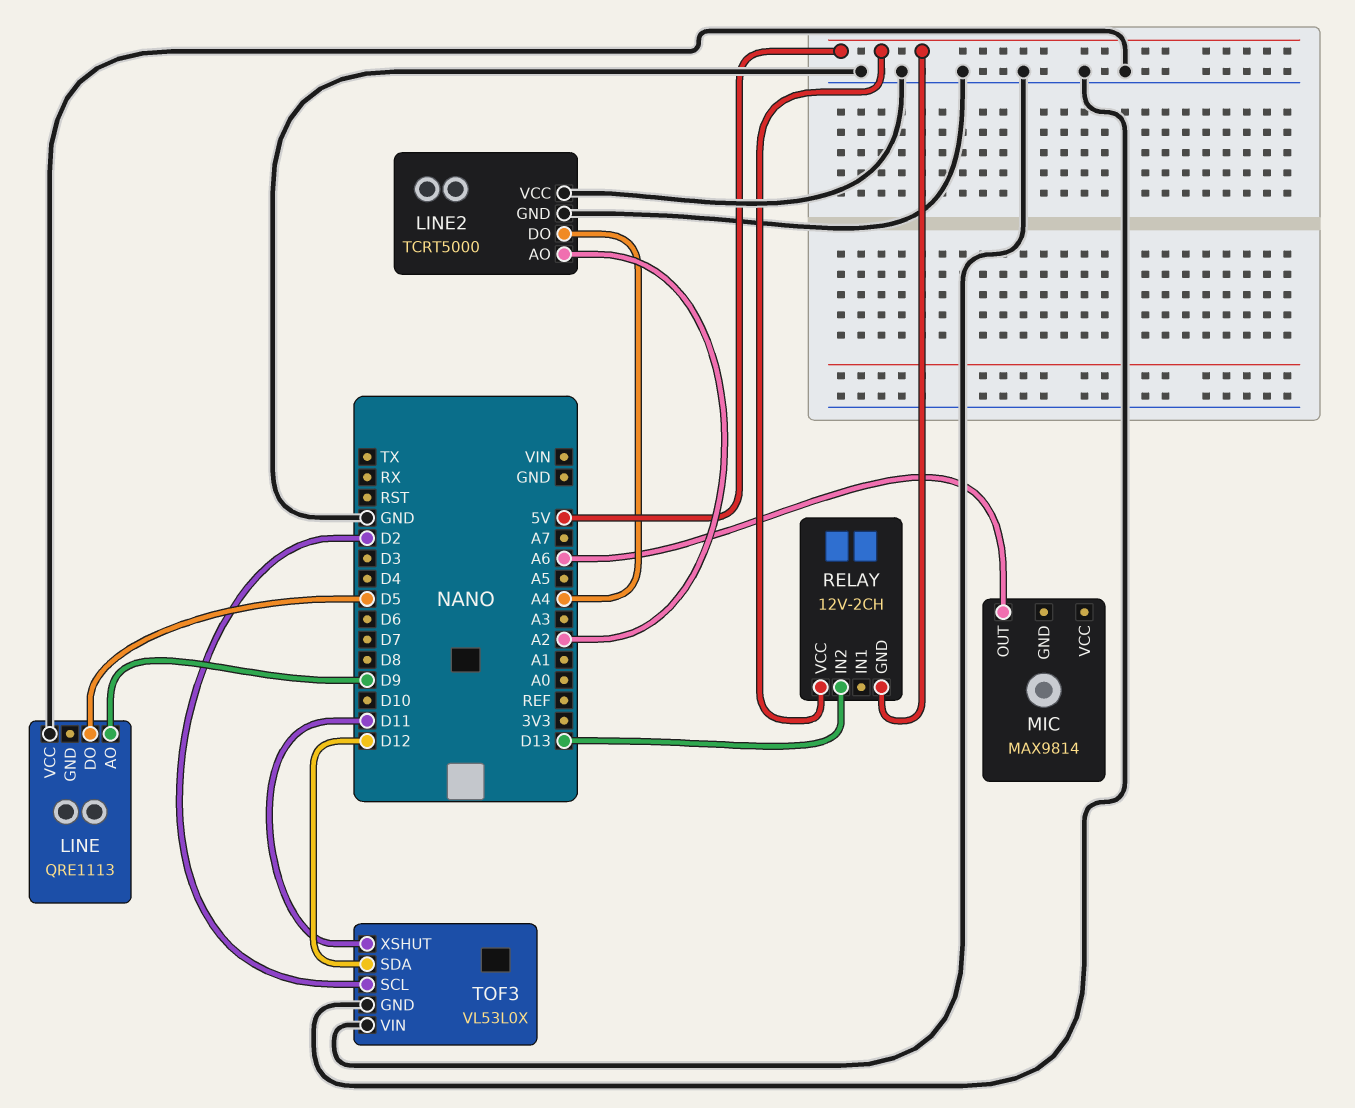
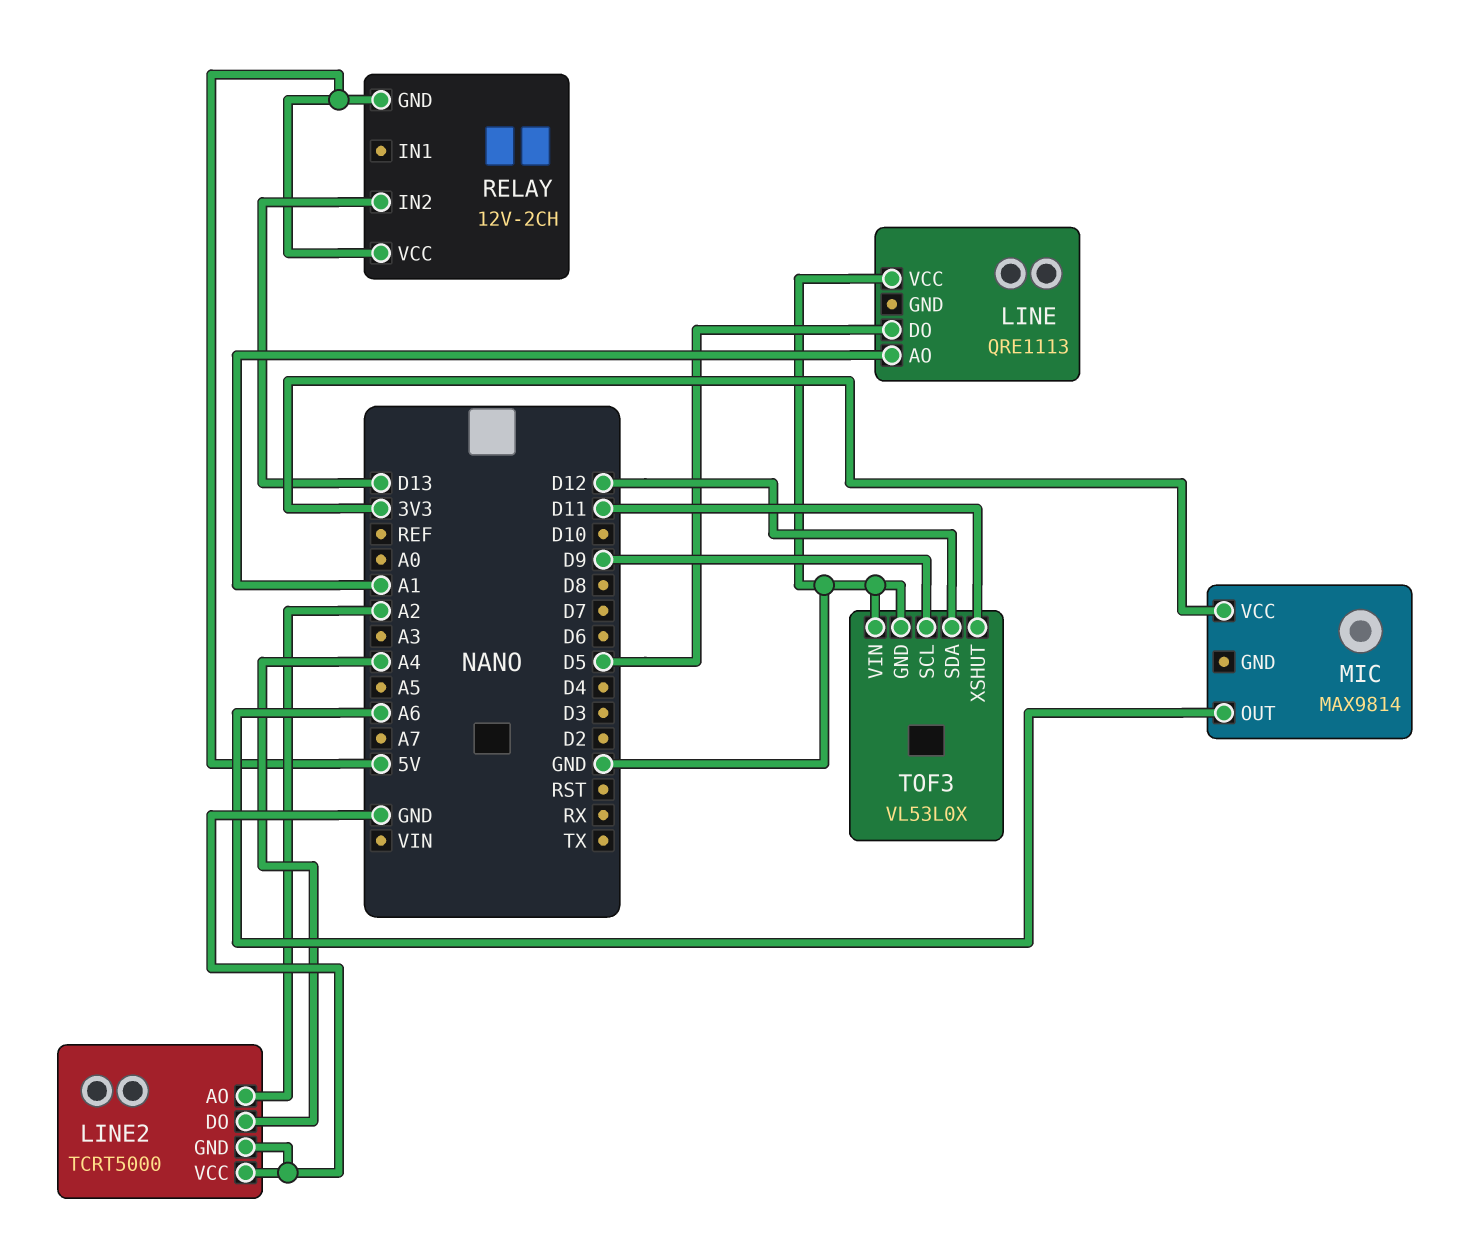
LINE pin AO: D9 -> A1
MIC pin VCC: none -> 3V3
TOF3 pin SCL: D2 -> D9

